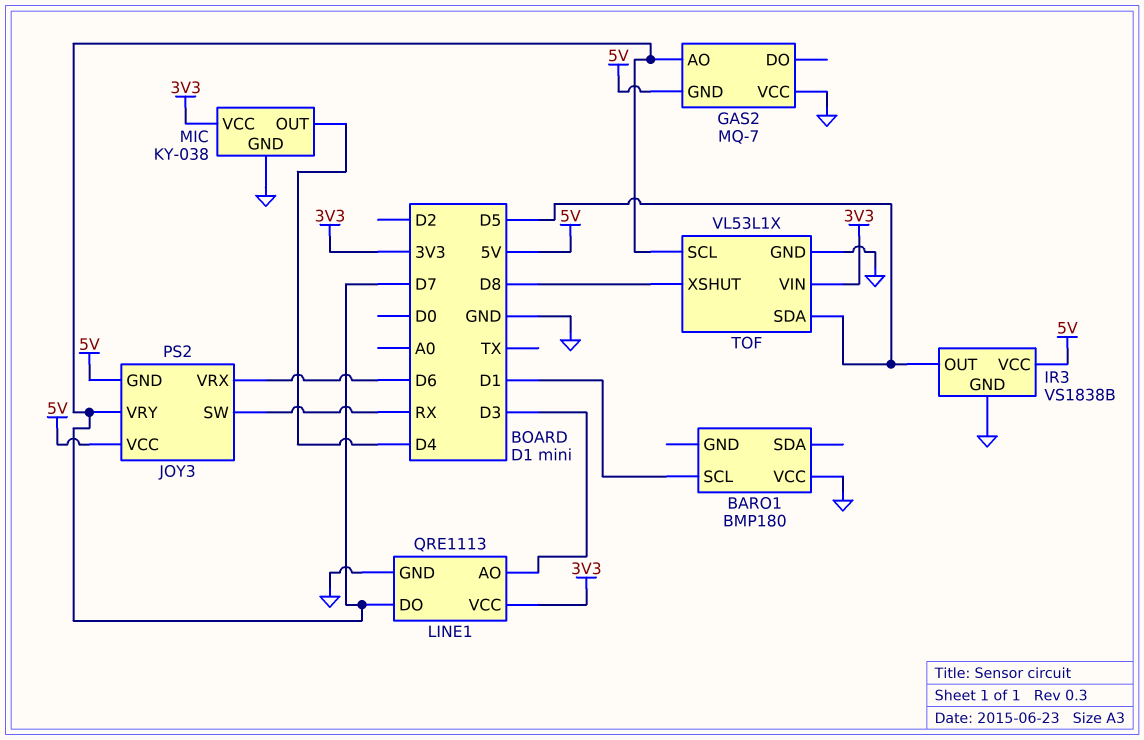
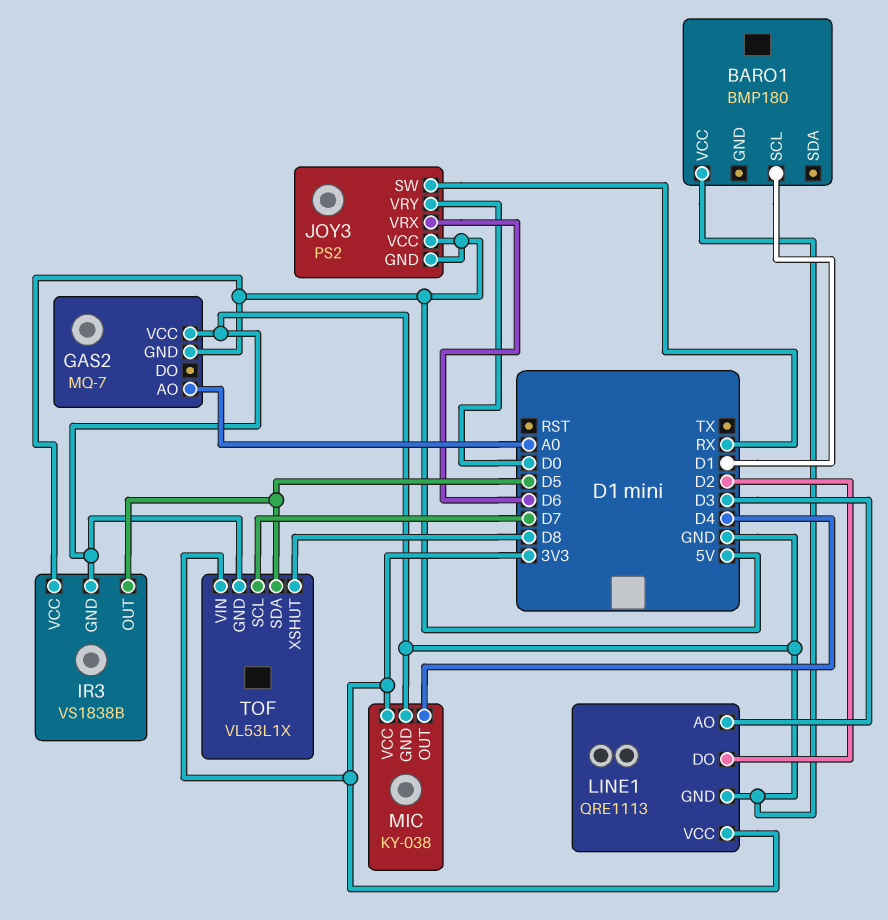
GAS2 pin AO: D7 -> A0
JOY3 pin VRY: D7 -> D0
LINE1 pin DO: D7 -> D2

